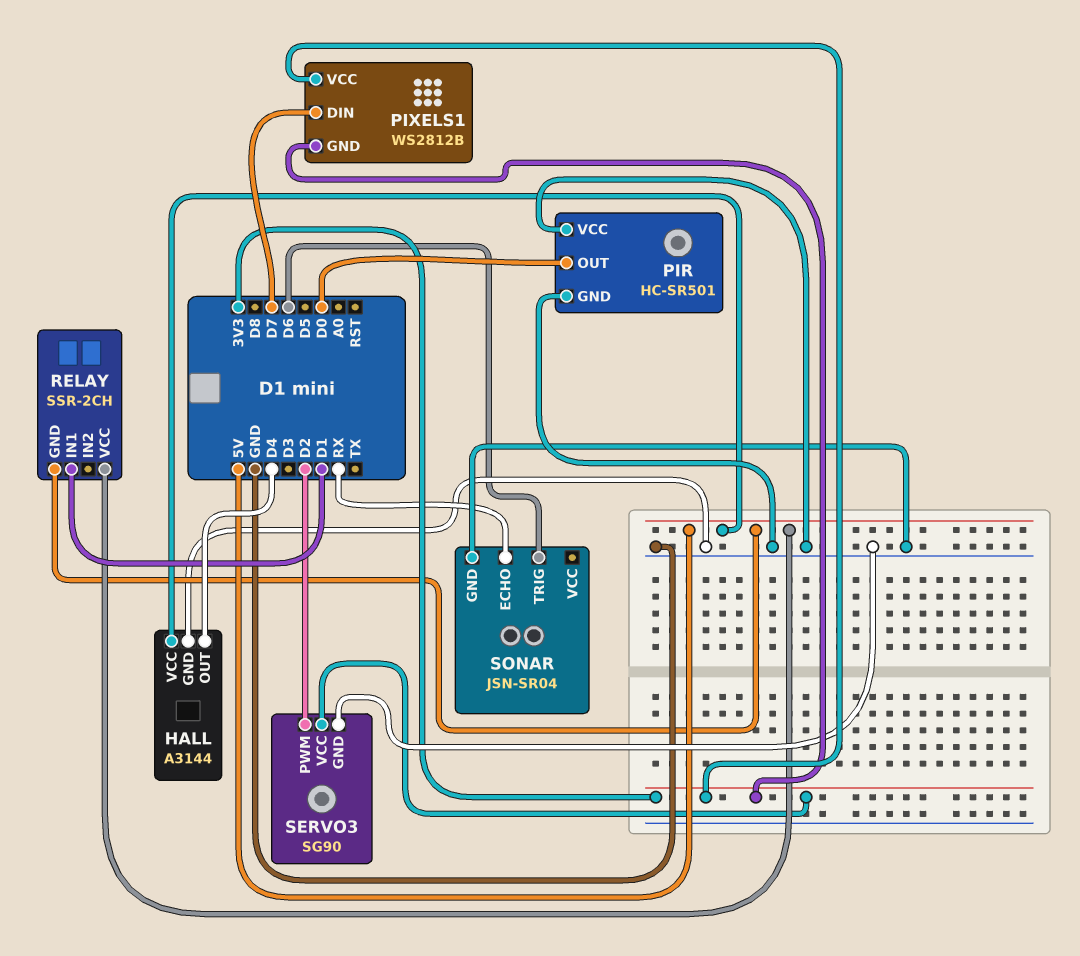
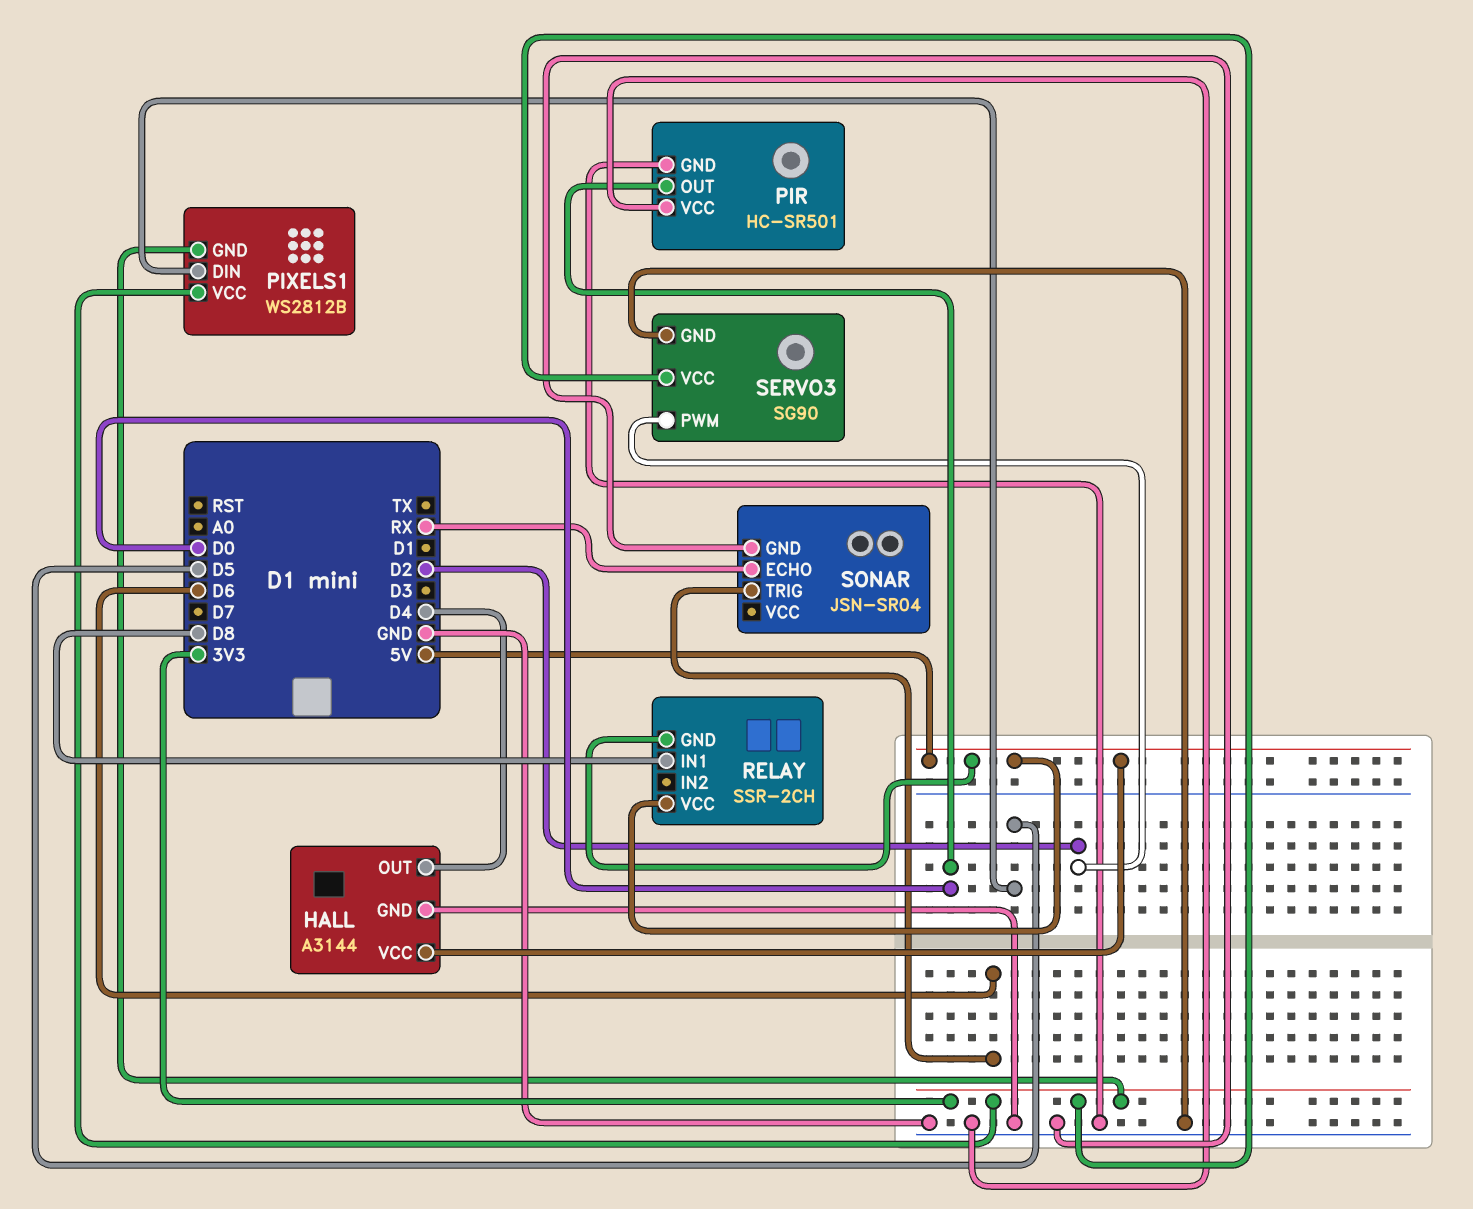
PIXELS1 pin DIN: D7 -> D5
RELAY pin IN1: D1 -> D8

